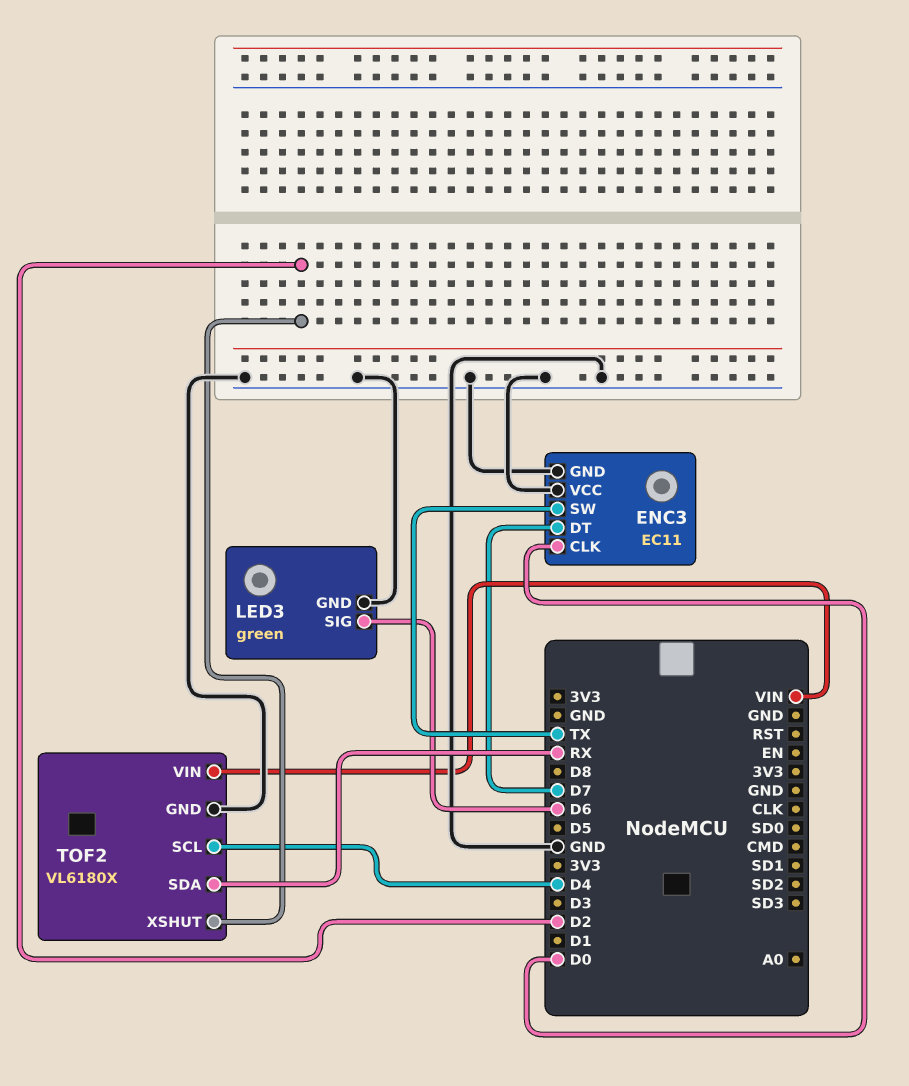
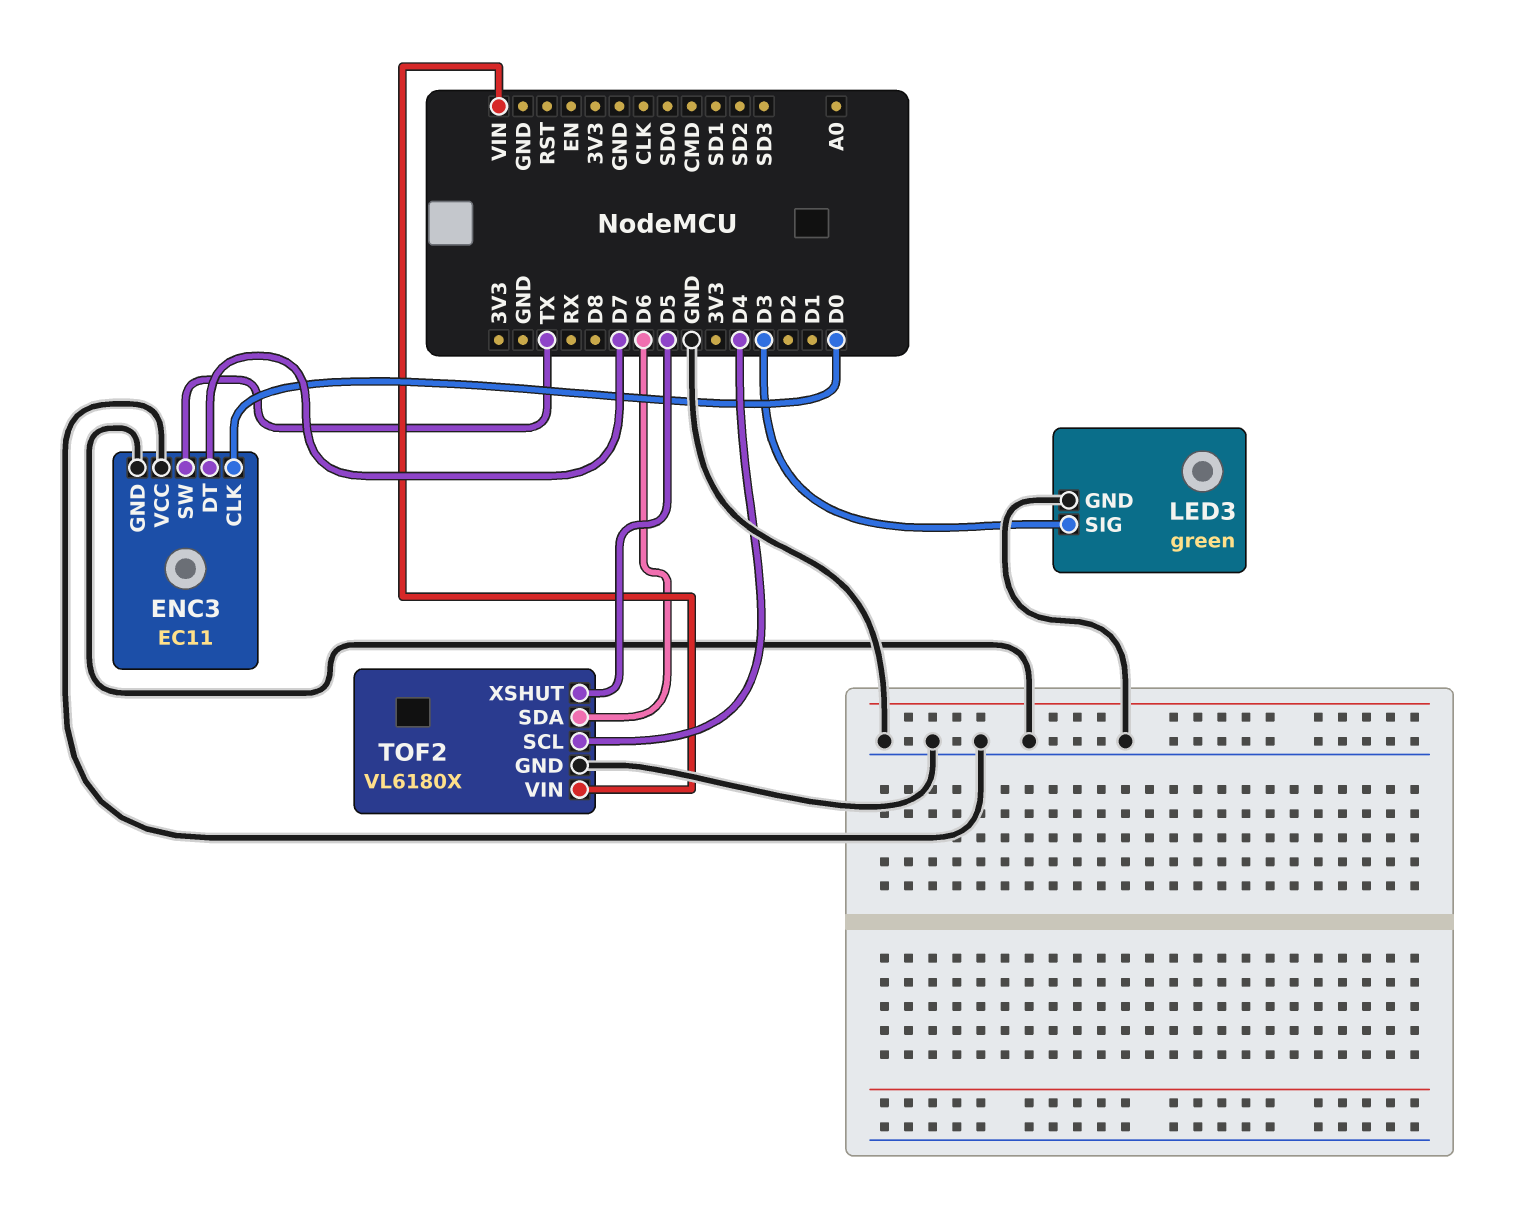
LED3 pin SIG: D6 -> D3
TOF2 pin SDA: RX -> D6
TOF2 pin XSHUT: D2 -> D5

